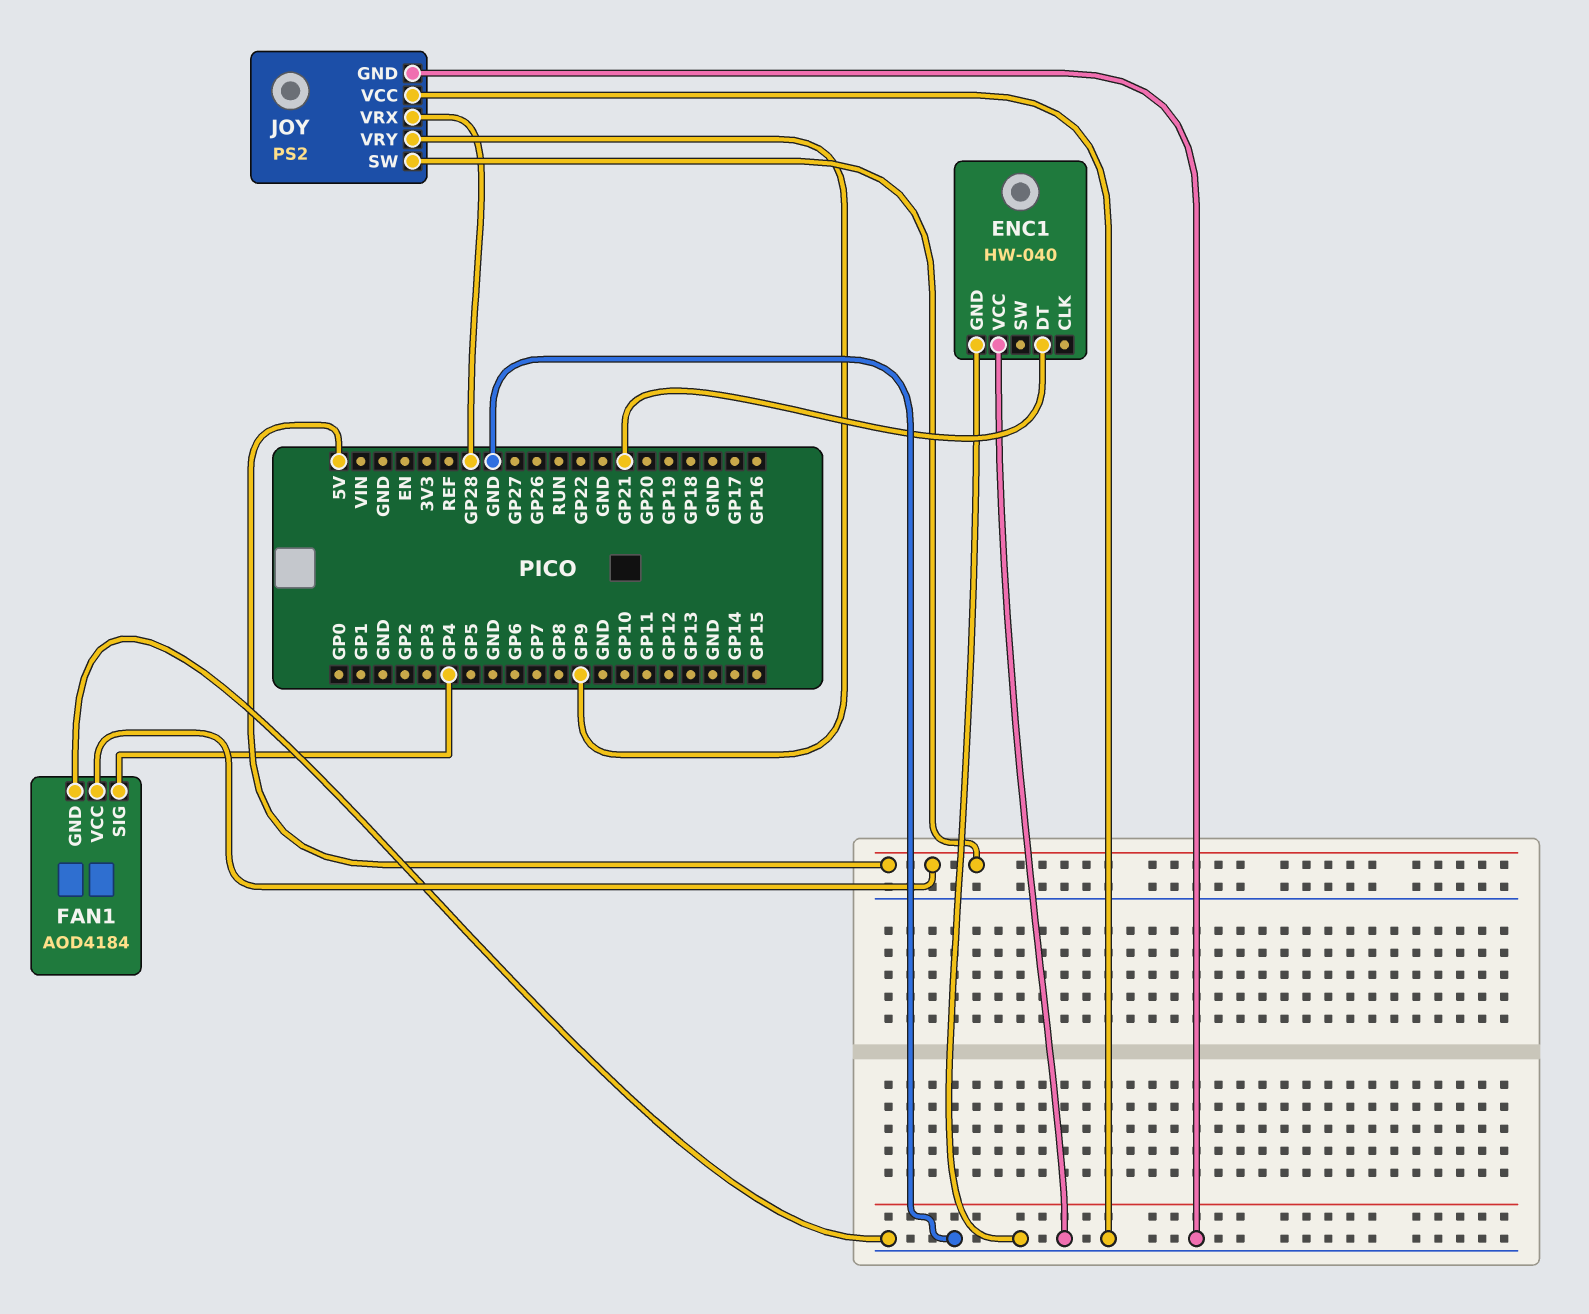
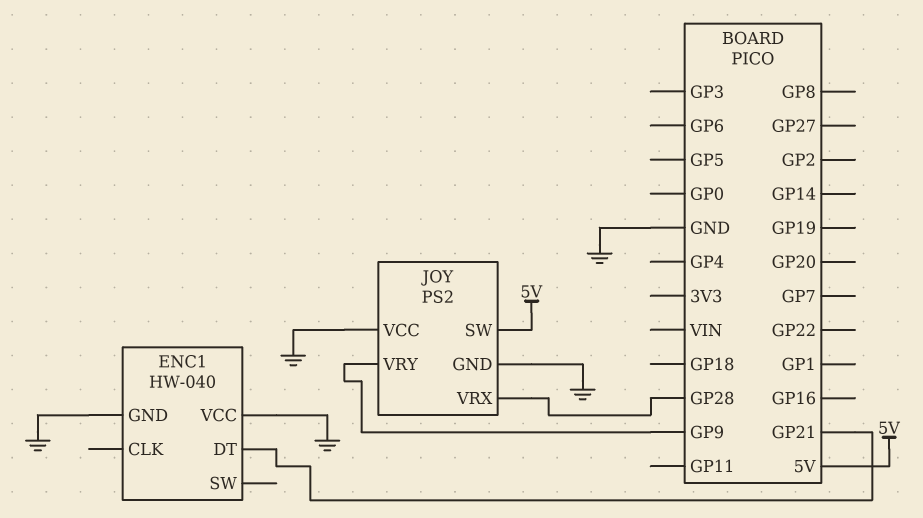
FAN1: AOD4184 -> none
FAN1 pin GND: GND -> none
FAN1 pin SIG: GP4 -> none
FAN1 pin VCC: 5V -> none

